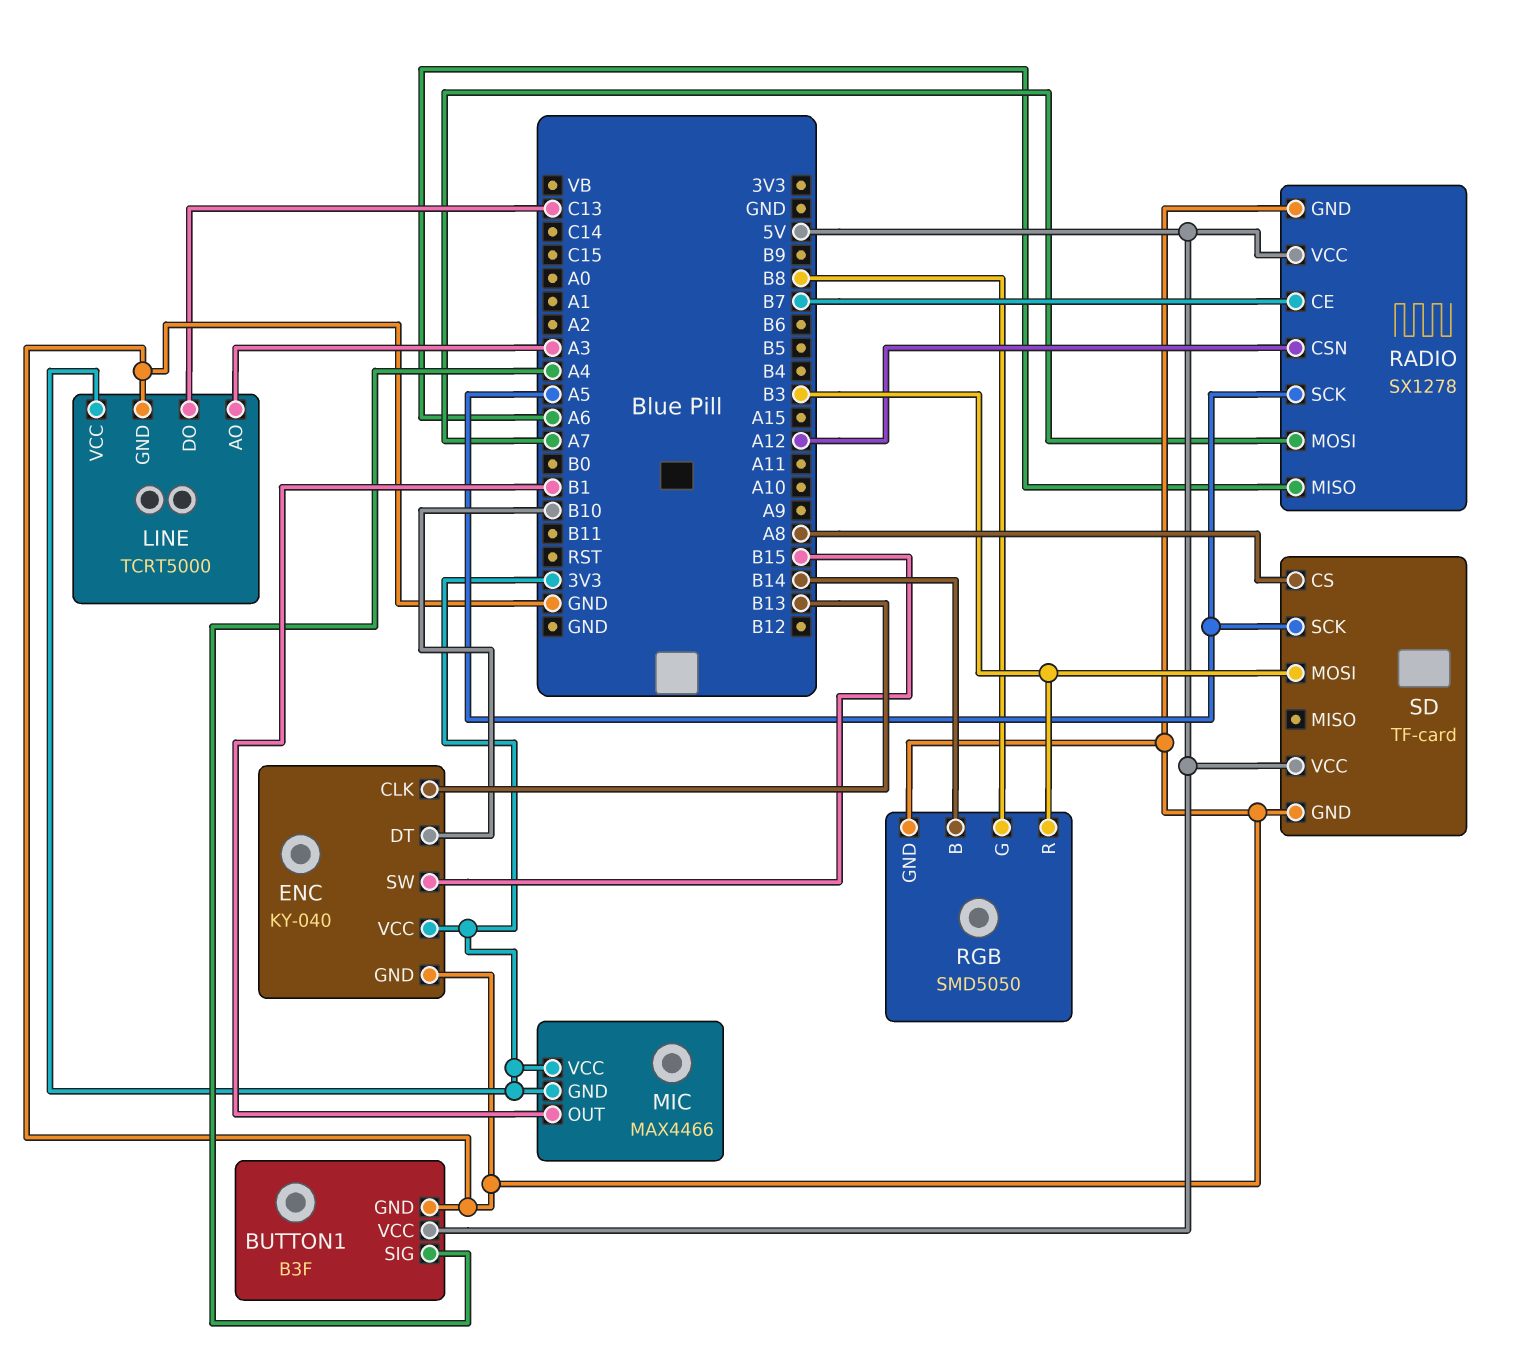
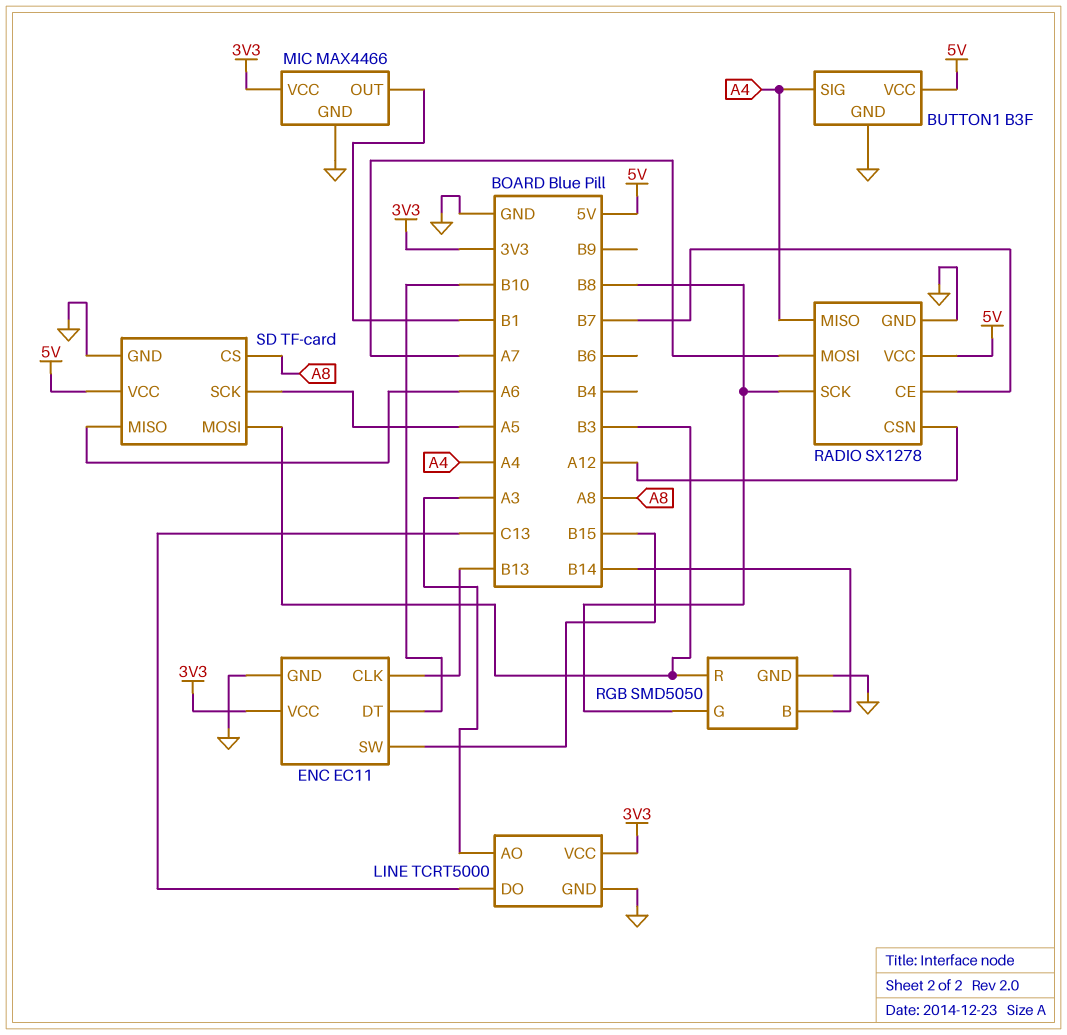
ENC: KY-040 -> EC11
MIC pin GND: 3V3 -> GND
RADIO pin MISO: A6 -> A4
RADIO pin SCK: A5 -> B8
SD pin MISO: none -> A6

